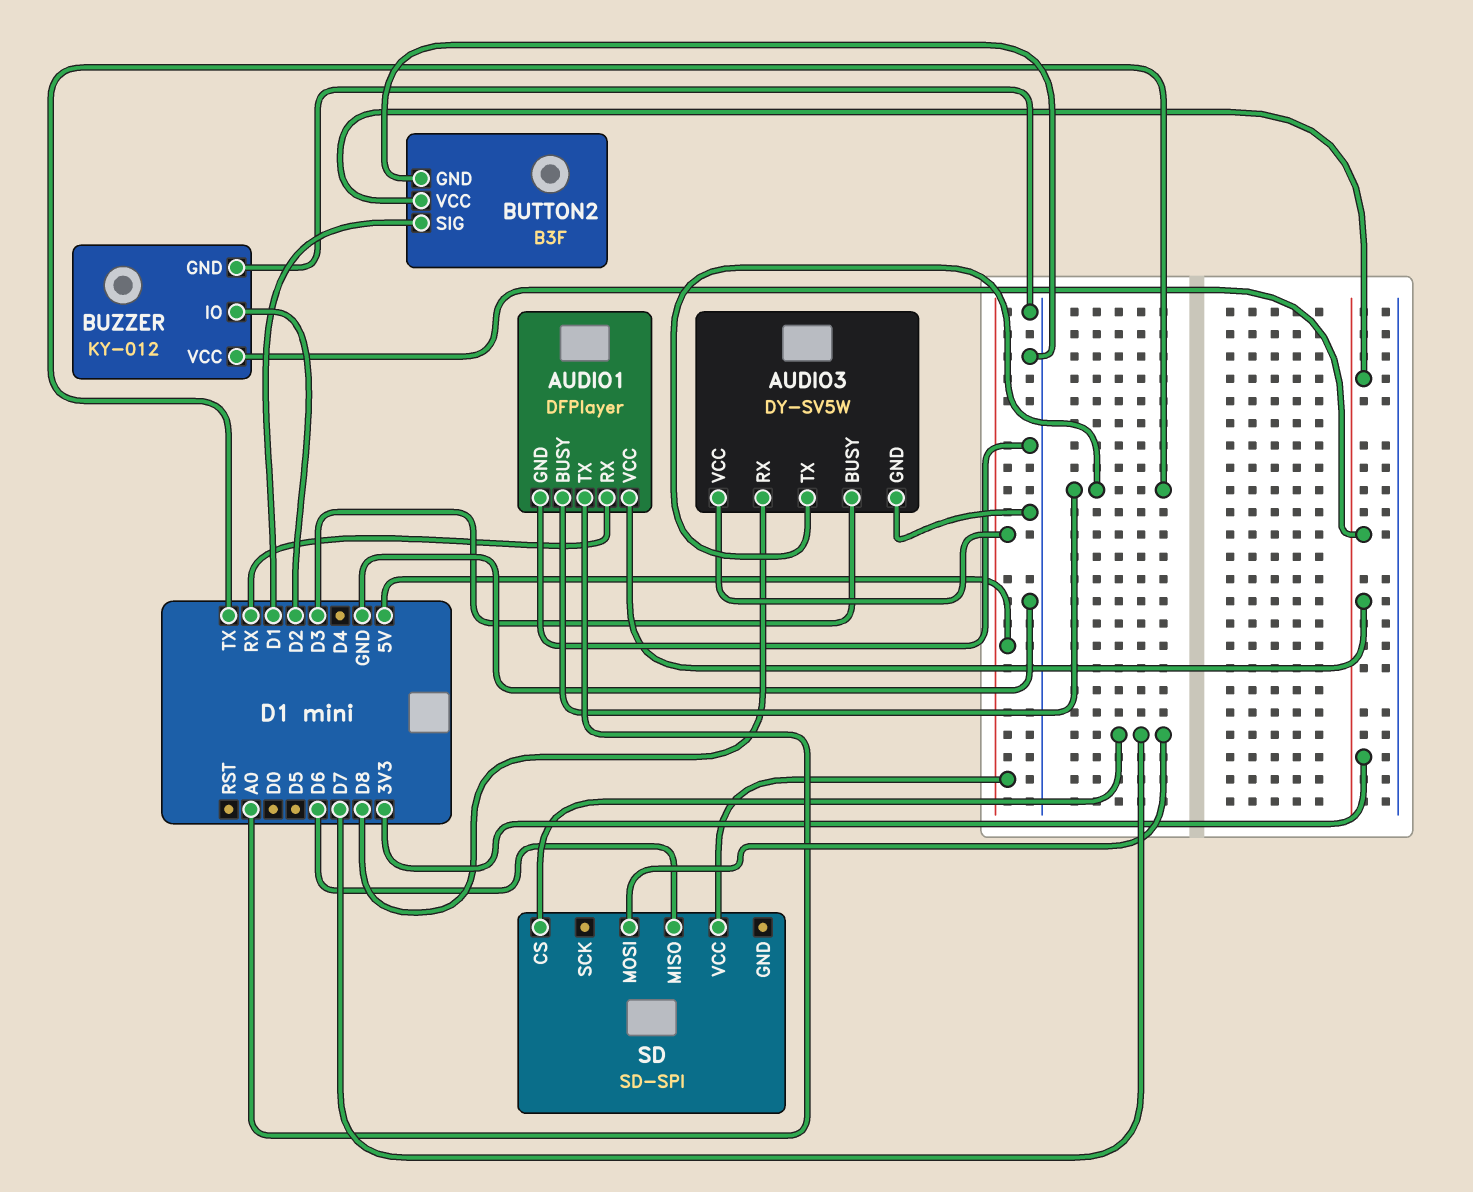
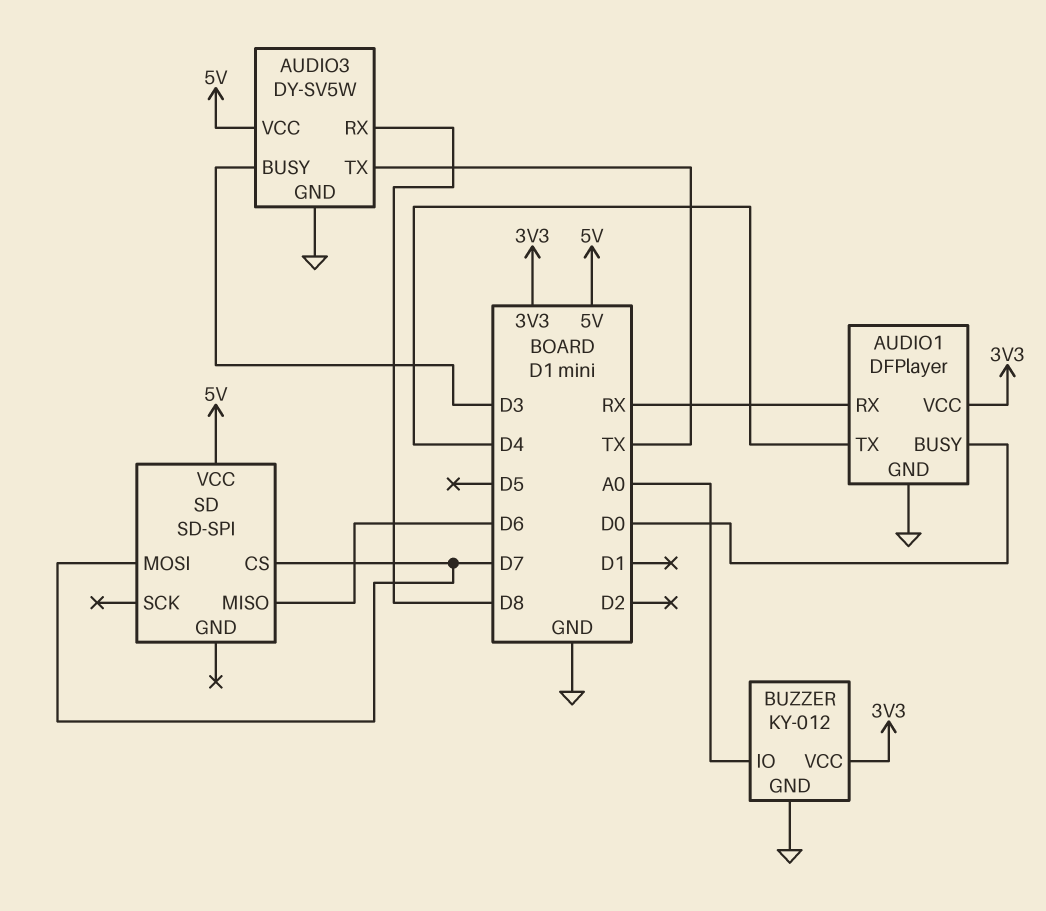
AUDIO1 pin BUSY: TX -> D0
AUDIO1 pin TX: A0 -> D4
BUTTON2: B3F -> none
BUTTON2 pin GND: GND -> none
BUTTON2 pin SIG: D1 -> none
BUTTON2 pin VCC: 3V3 -> none
BUZZER pin IO: D2 -> A0

